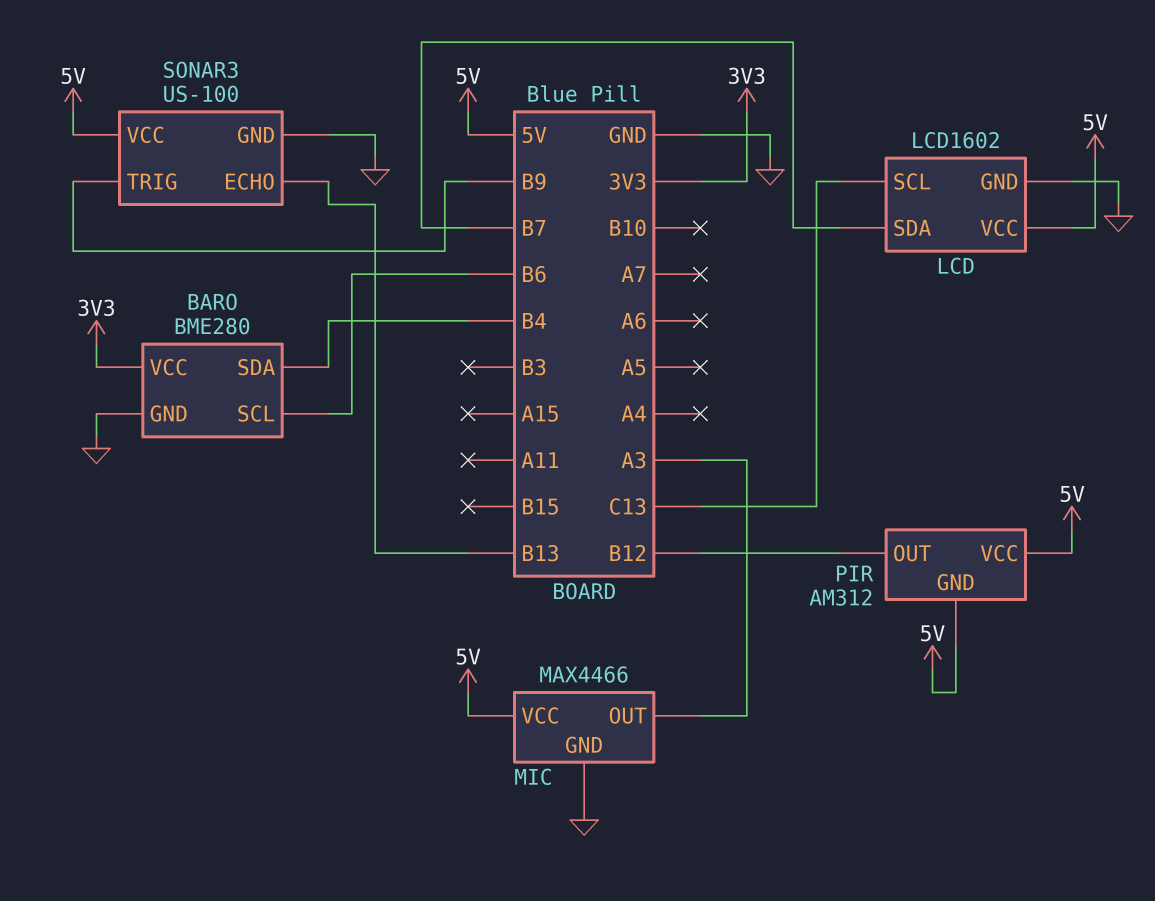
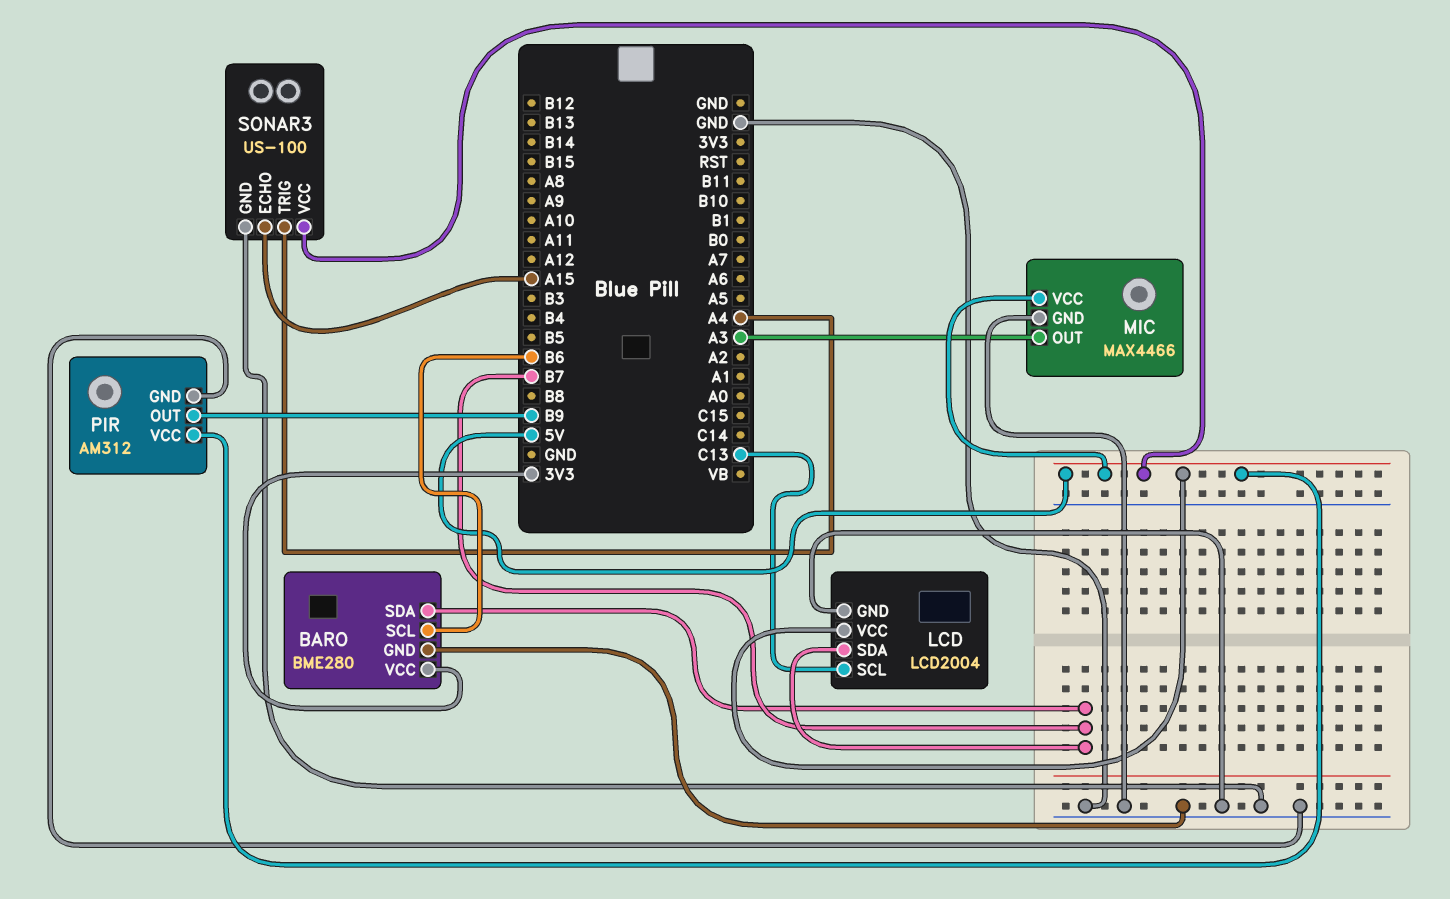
BARO pin SDA: B4 -> B7
LCD: LCD1602 -> LCD2004
PIR pin GND: 5V -> GND
PIR pin OUT: B12 -> B9
SONAR3 pin ECHO: B13 -> A15
SONAR3 pin TRIG: B9 -> A4

